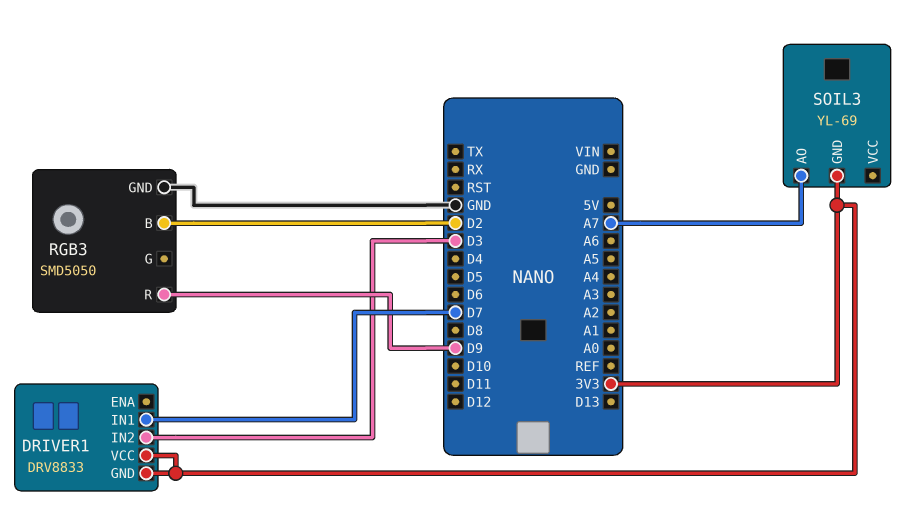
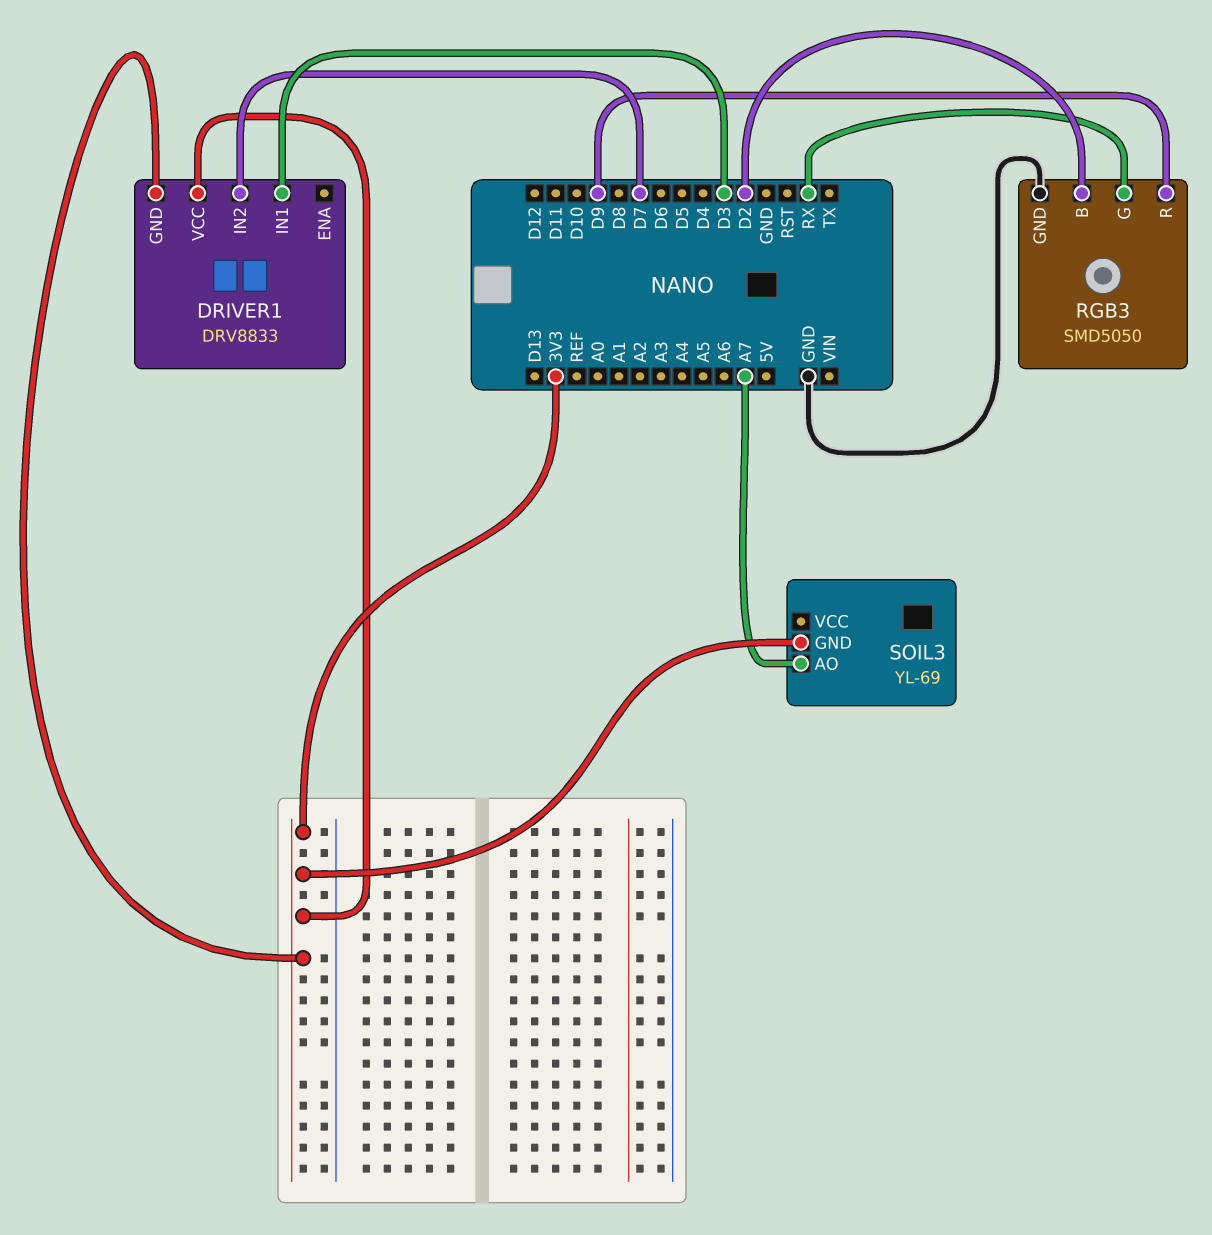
DRIVER1 pin IN1: D7 -> D3
DRIVER1 pin IN2: D3 -> D7
RGB3 pin G: none -> RX

